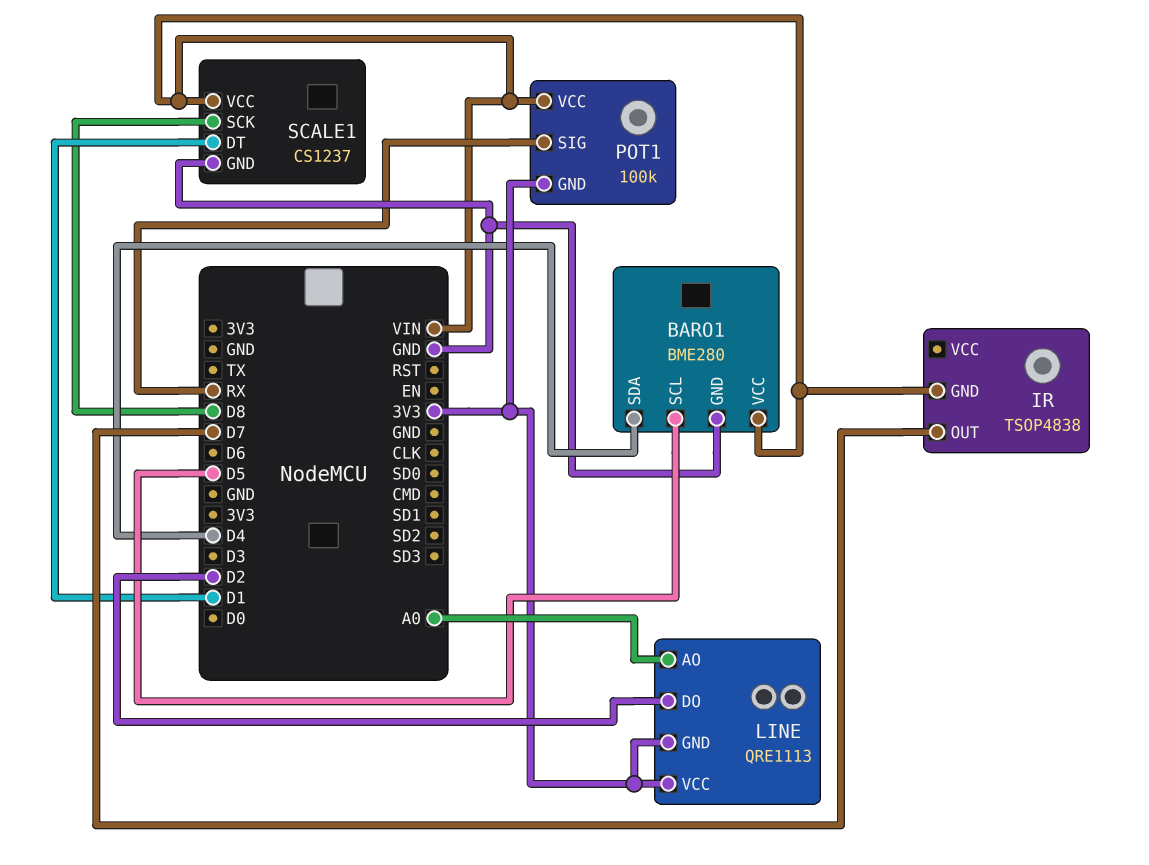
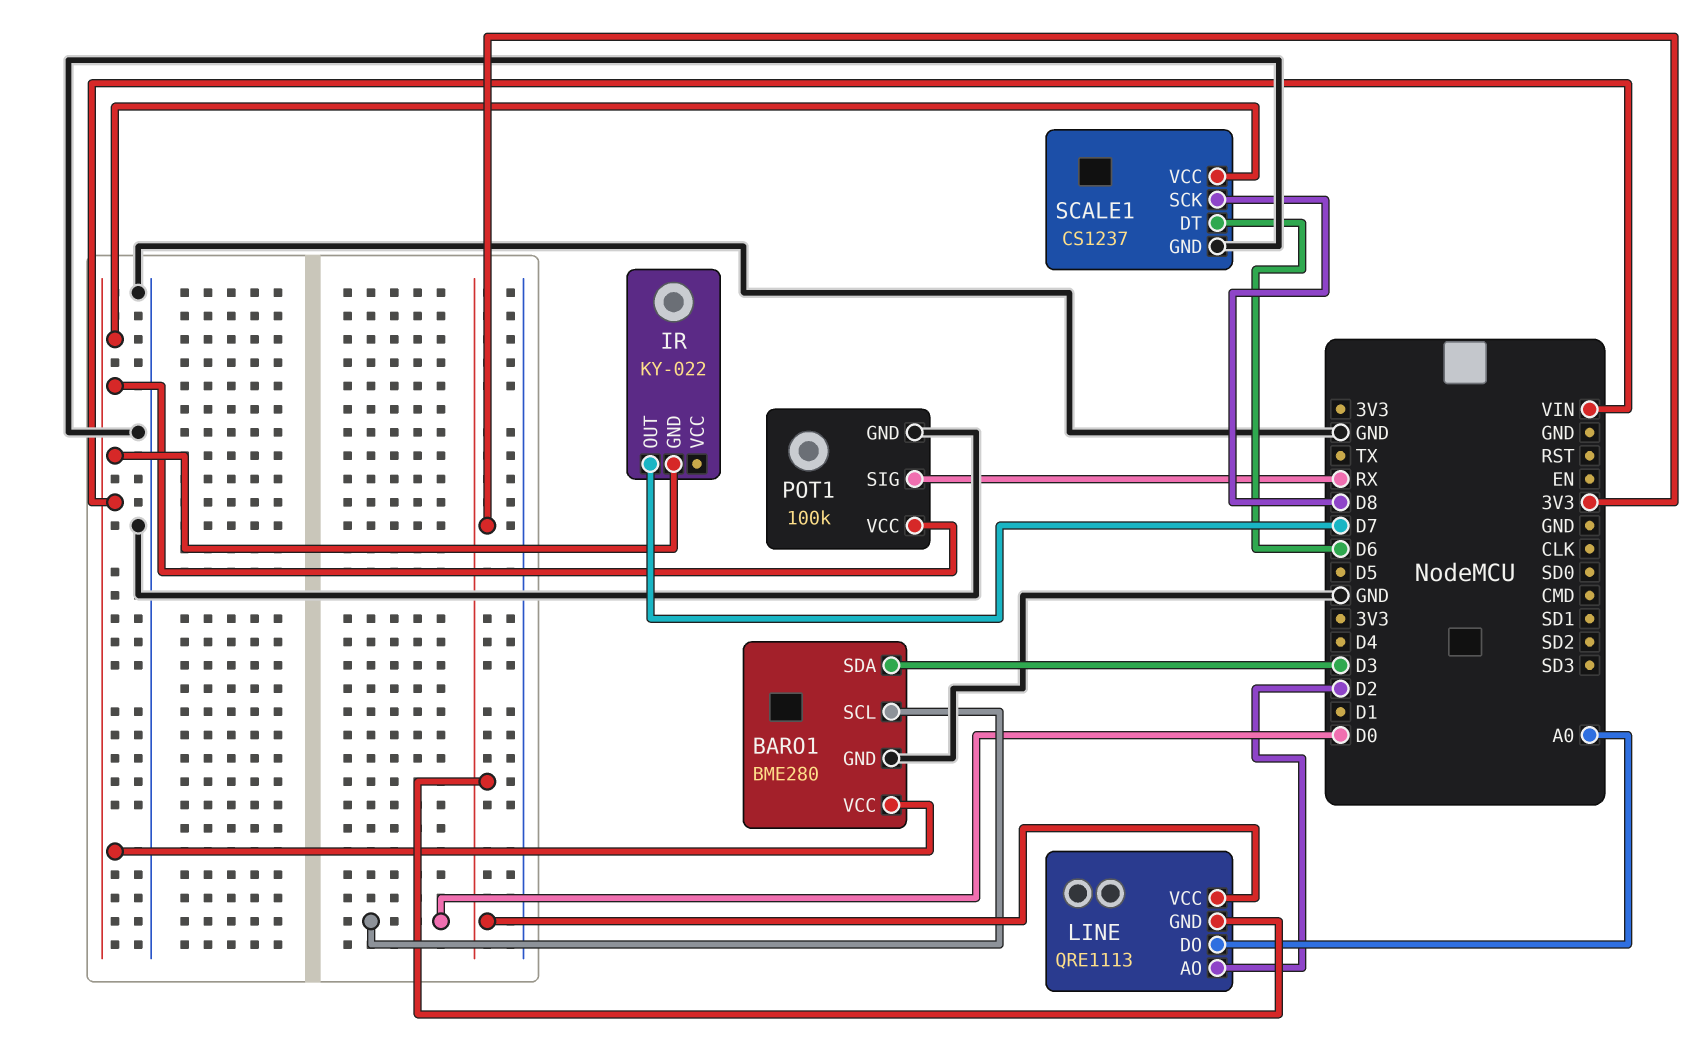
BARO1 pin SCL: D5 -> D0
BARO1 pin SDA: D4 -> D3
IR: TSOP4838 -> KY-022
LINE pin AO: A0 -> D2
LINE pin DO: D2 -> A0
POT1 pin GND: 3V3 -> GND
SCALE1 pin DT: D1 -> D6

